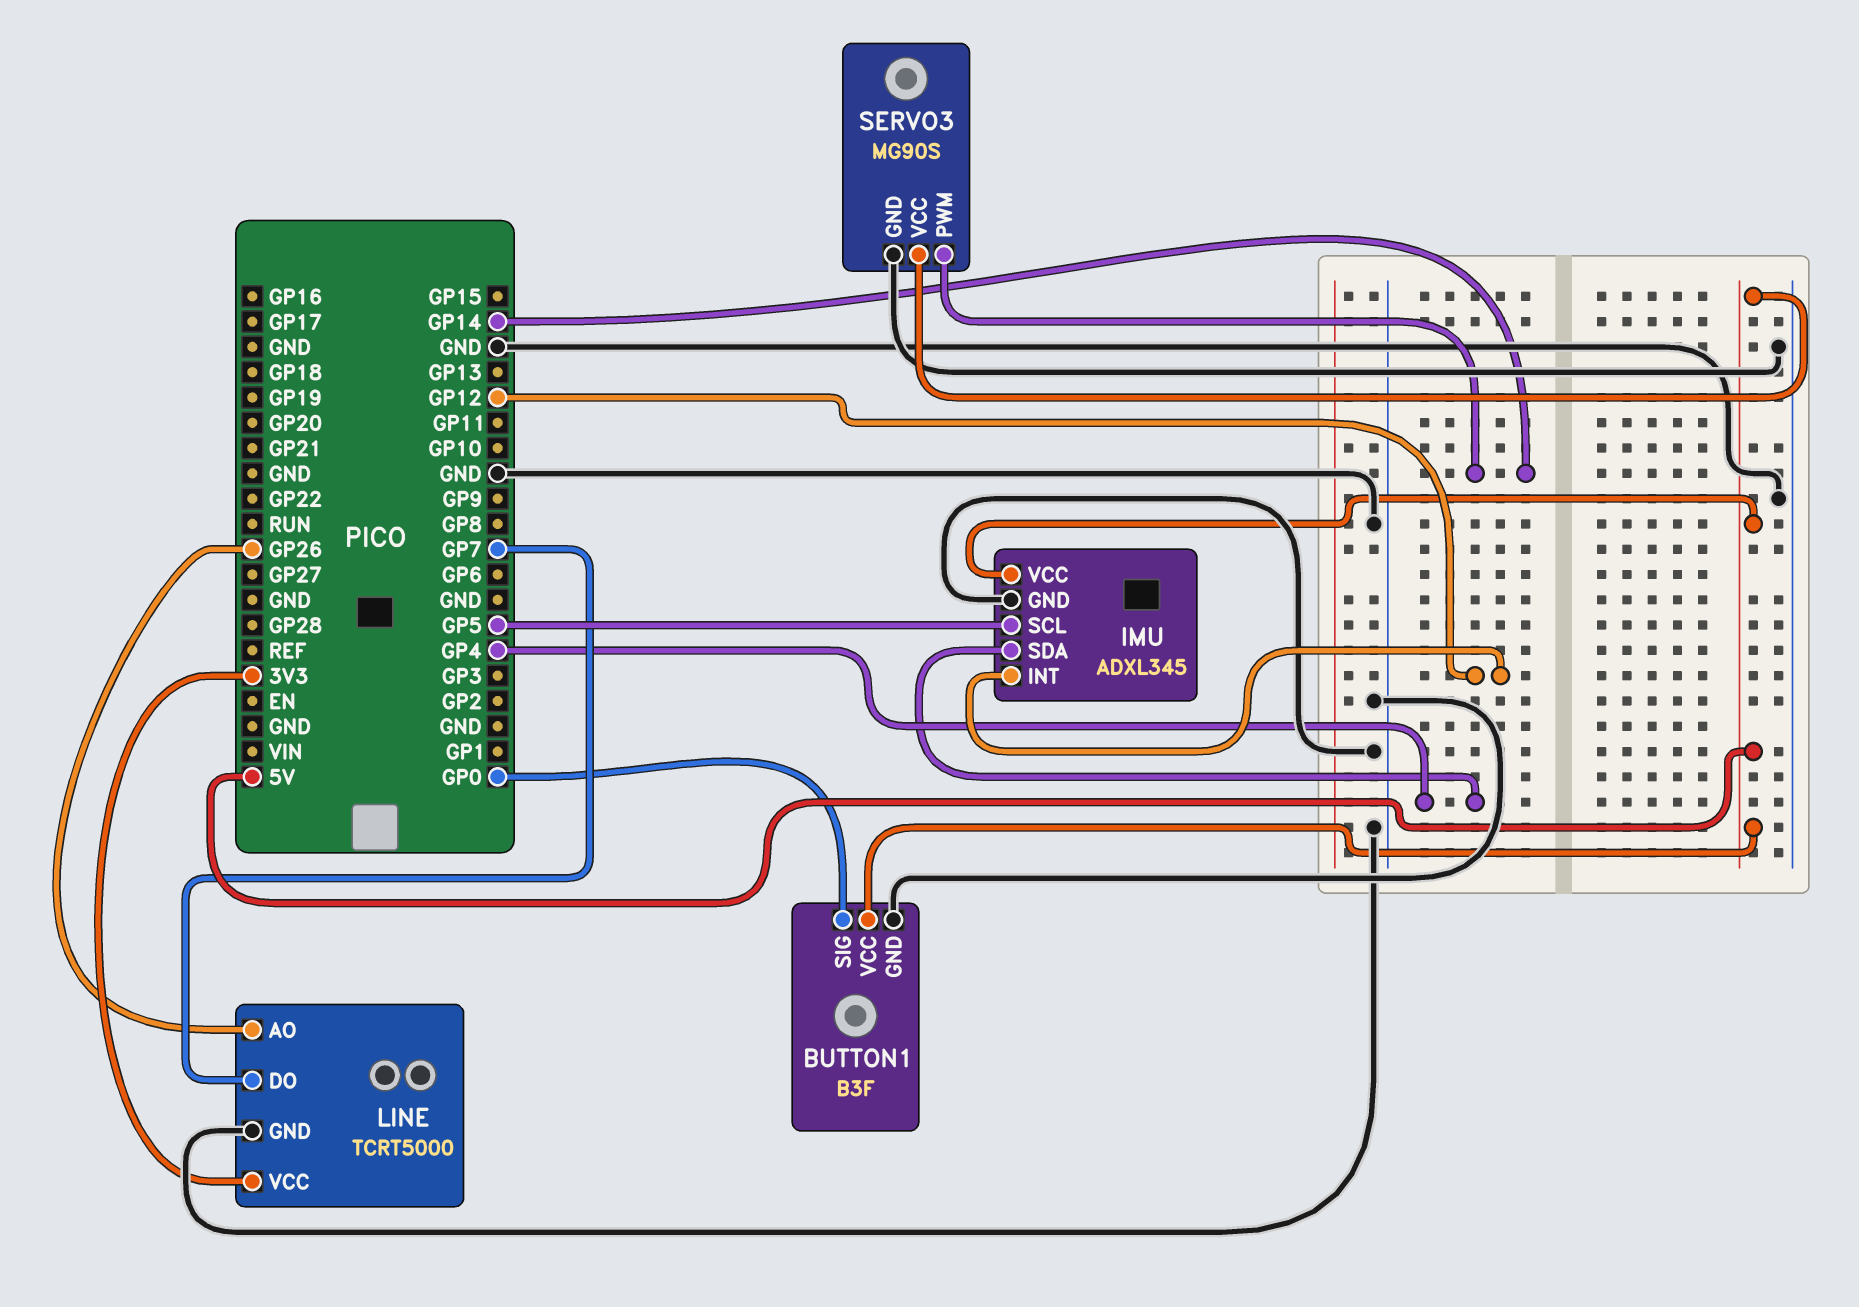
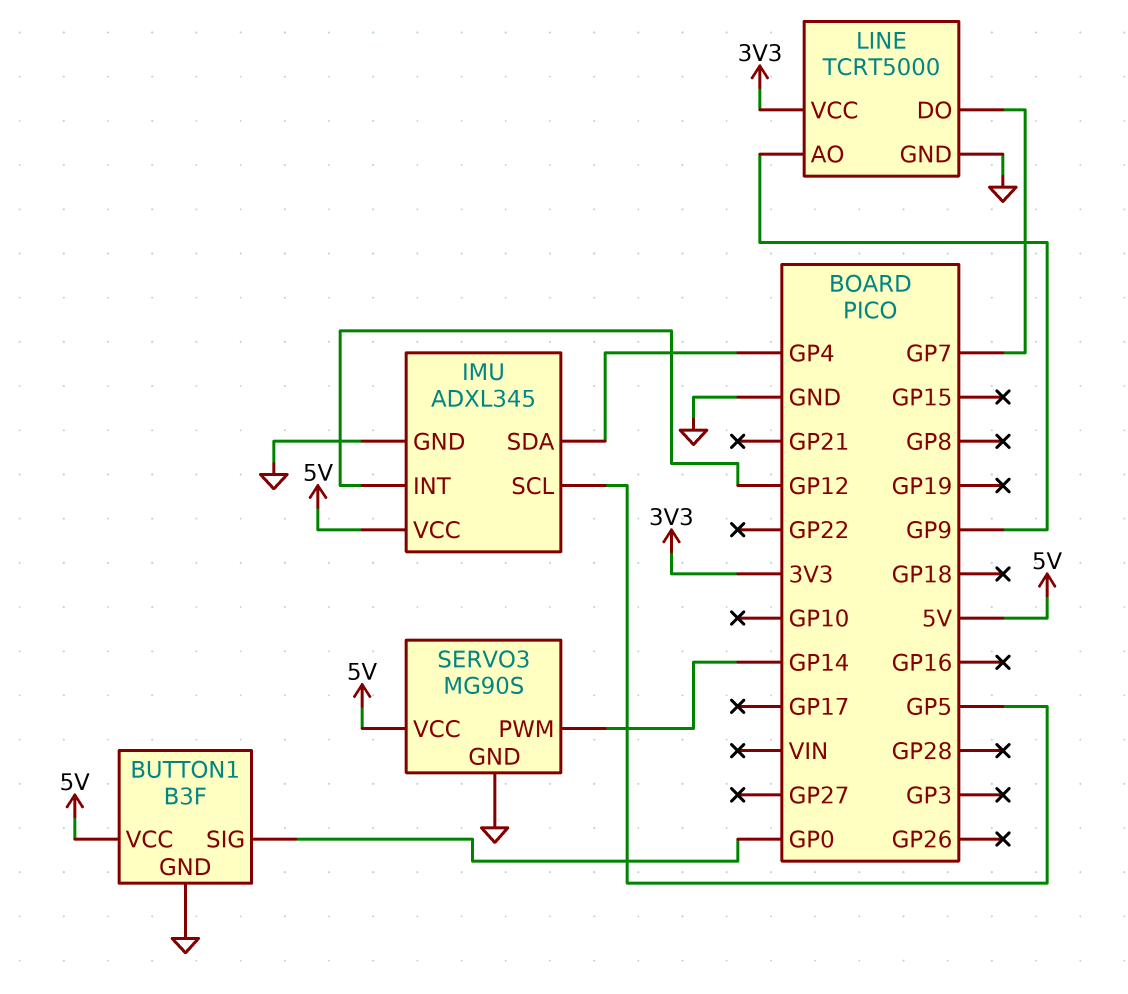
LINE pin AO: GP26 -> GP9

